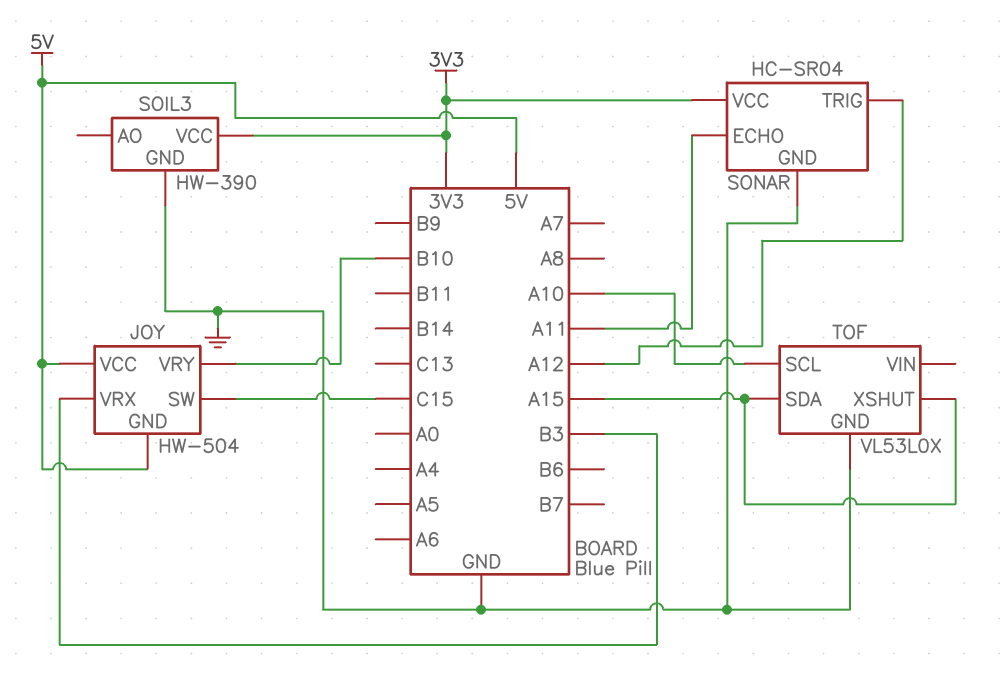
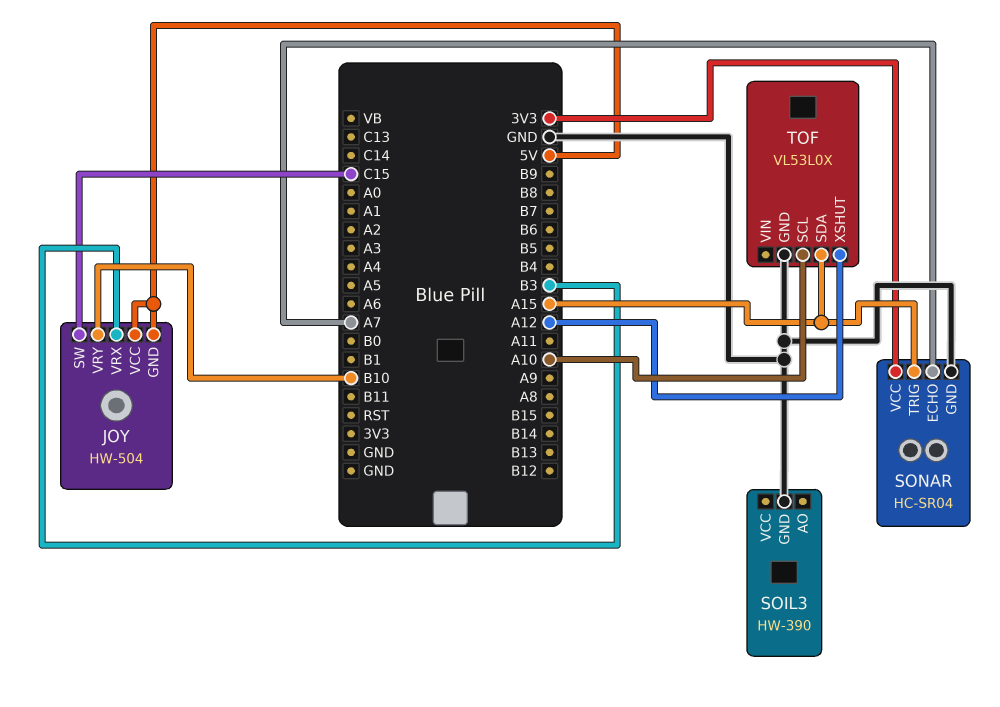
SOIL3 pin VCC: 3V3 -> none
SONAR pin ECHO: A11 -> A7
SONAR pin TRIG: A12 -> A15
TOF pin XSHUT: A15 -> A12

